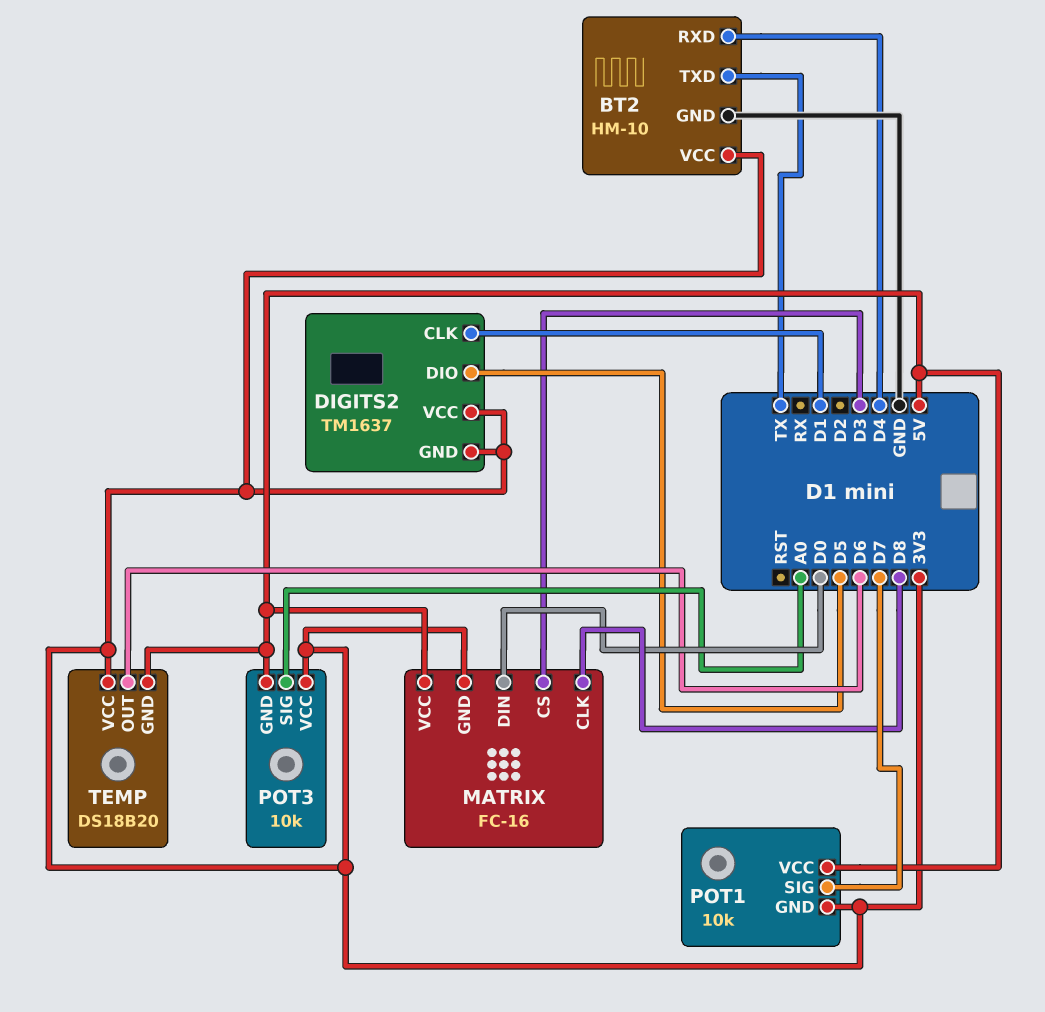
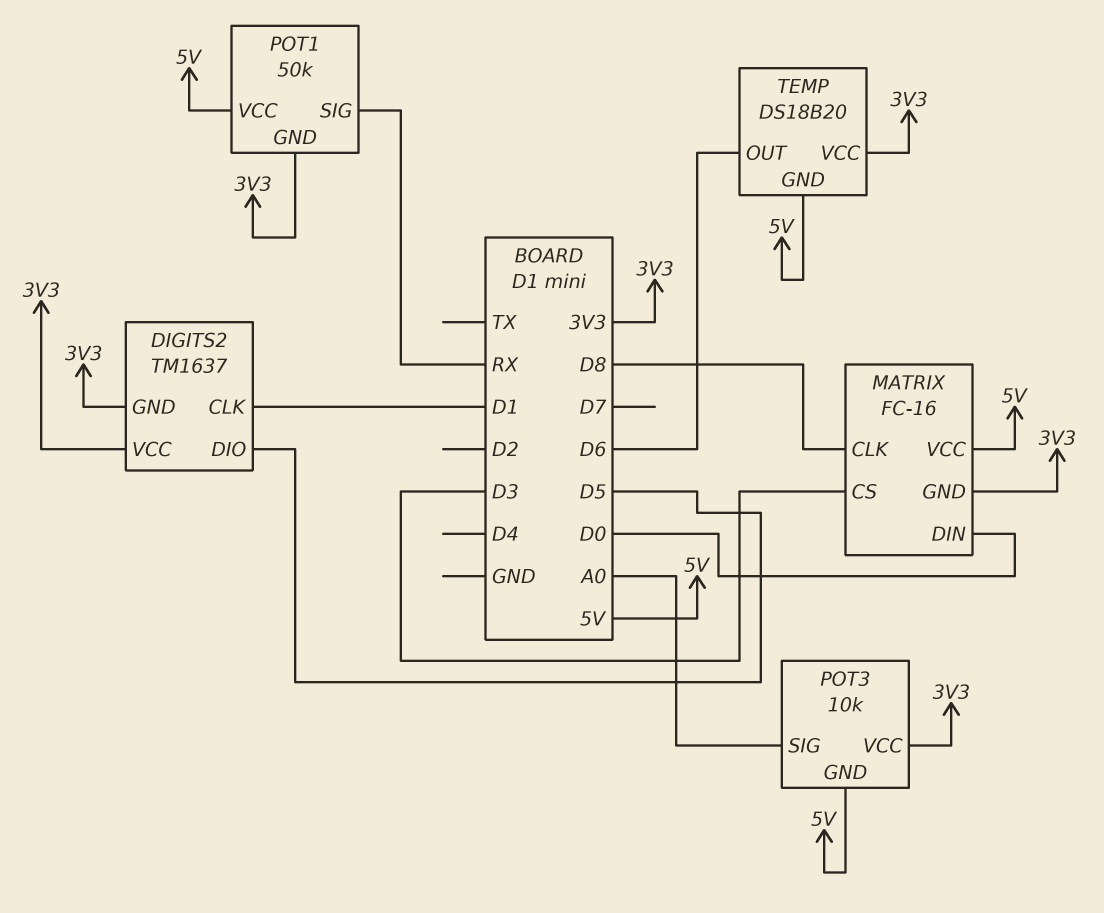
BT2: HM-10 -> none
BT2 pin GND: GND -> none
BT2 pin RXD: D4 -> none
BT2 pin TXD: TX -> none
BT2 pin VCC: 3V3 -> none
POT1: 10k -> 50k
POT1 pin SIG: D7 -> RX

